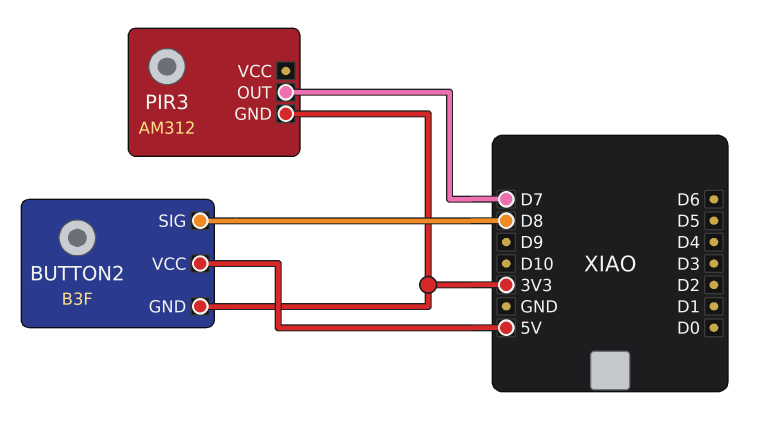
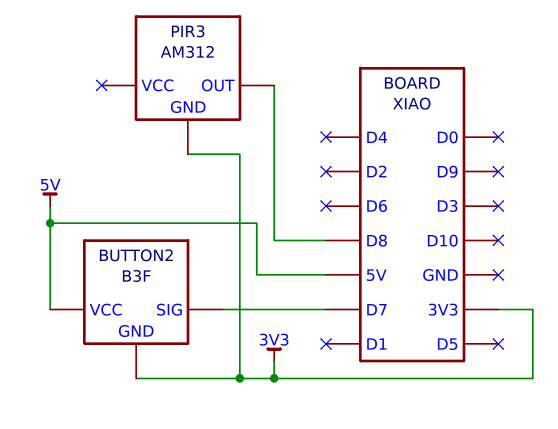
BUTTON2 pin SIG: D8 -> D7
PIR3 pin OUT: D7 -> D8

